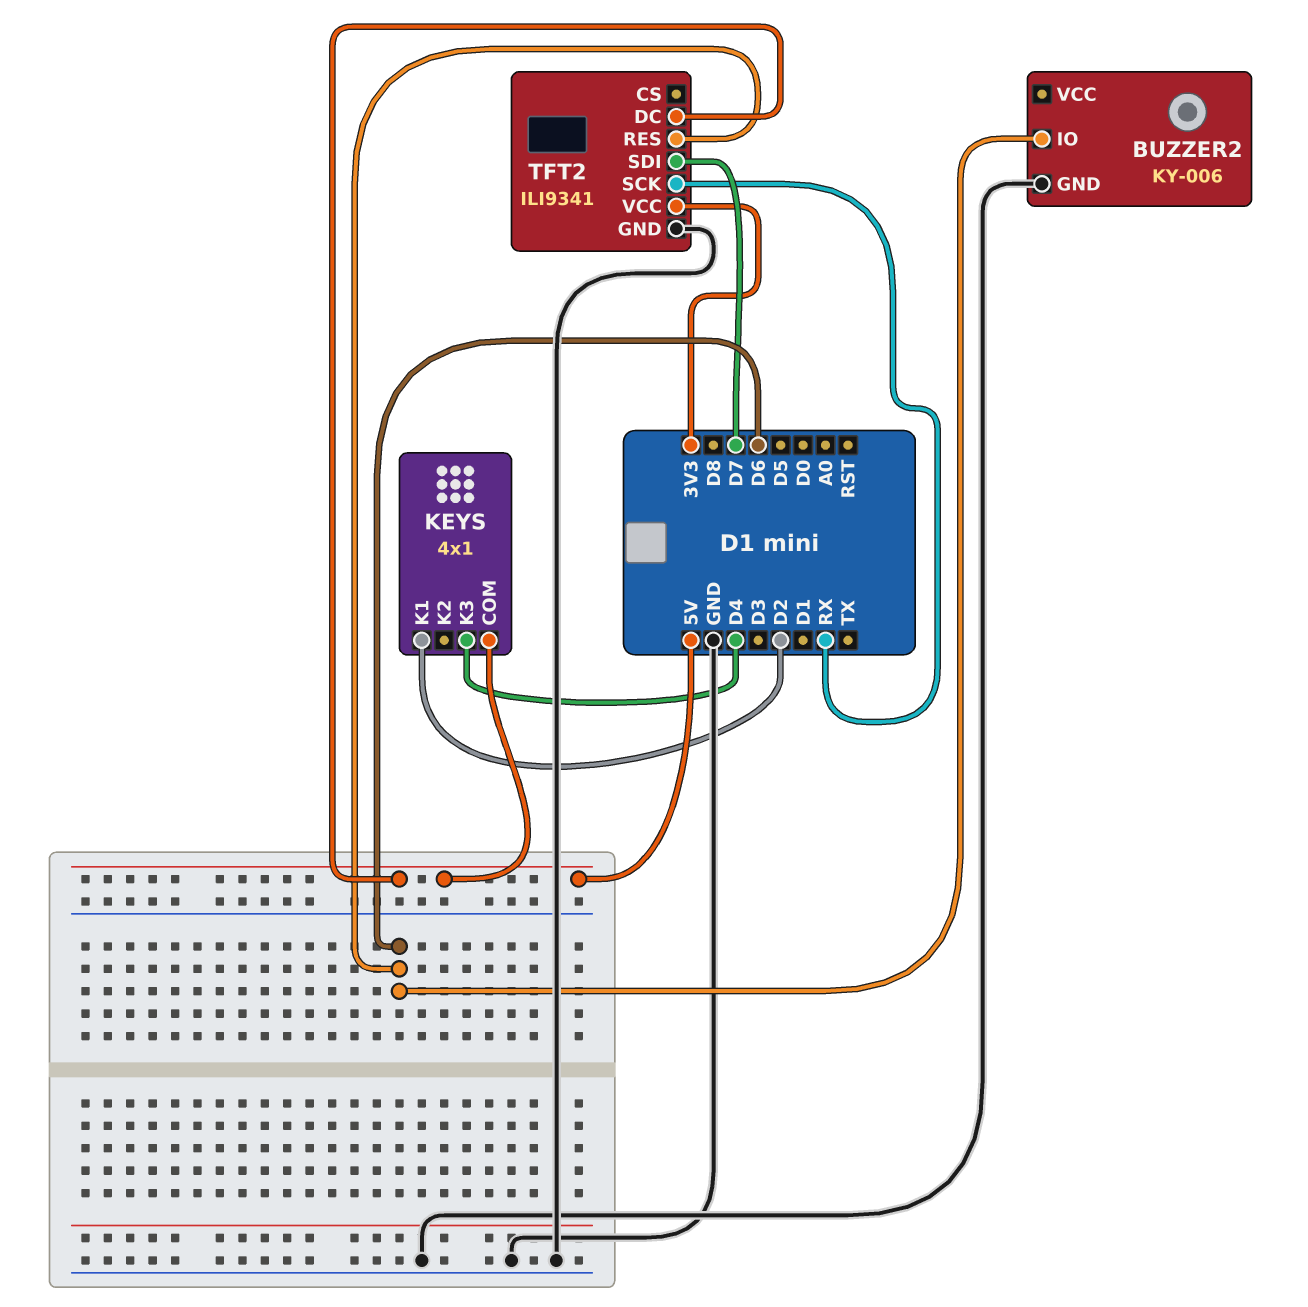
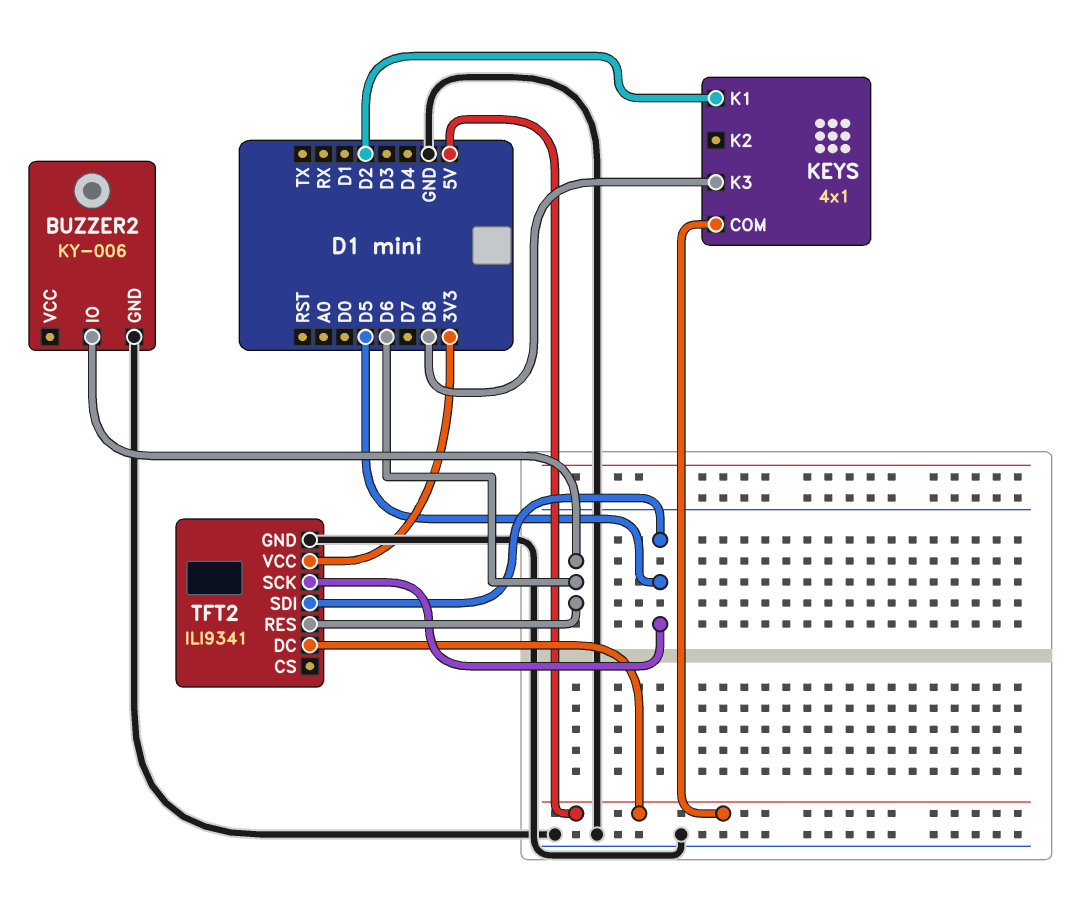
KEYS pin K3: D4 -> D8
TFT2 pin SCK: RX -> D5
TFT2 pin SDI: D7 -> D5

